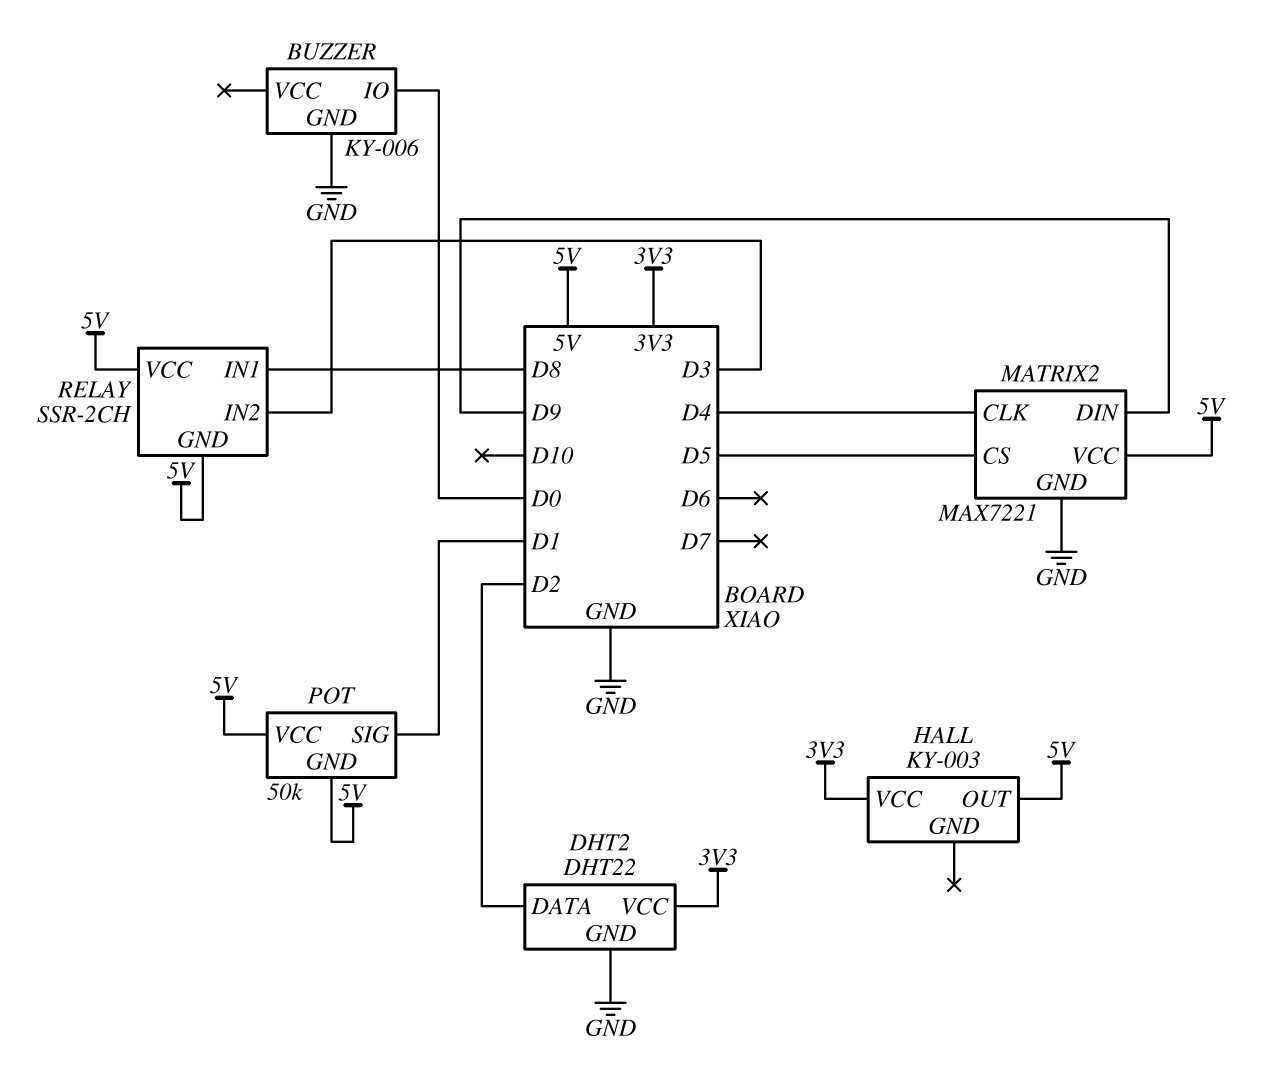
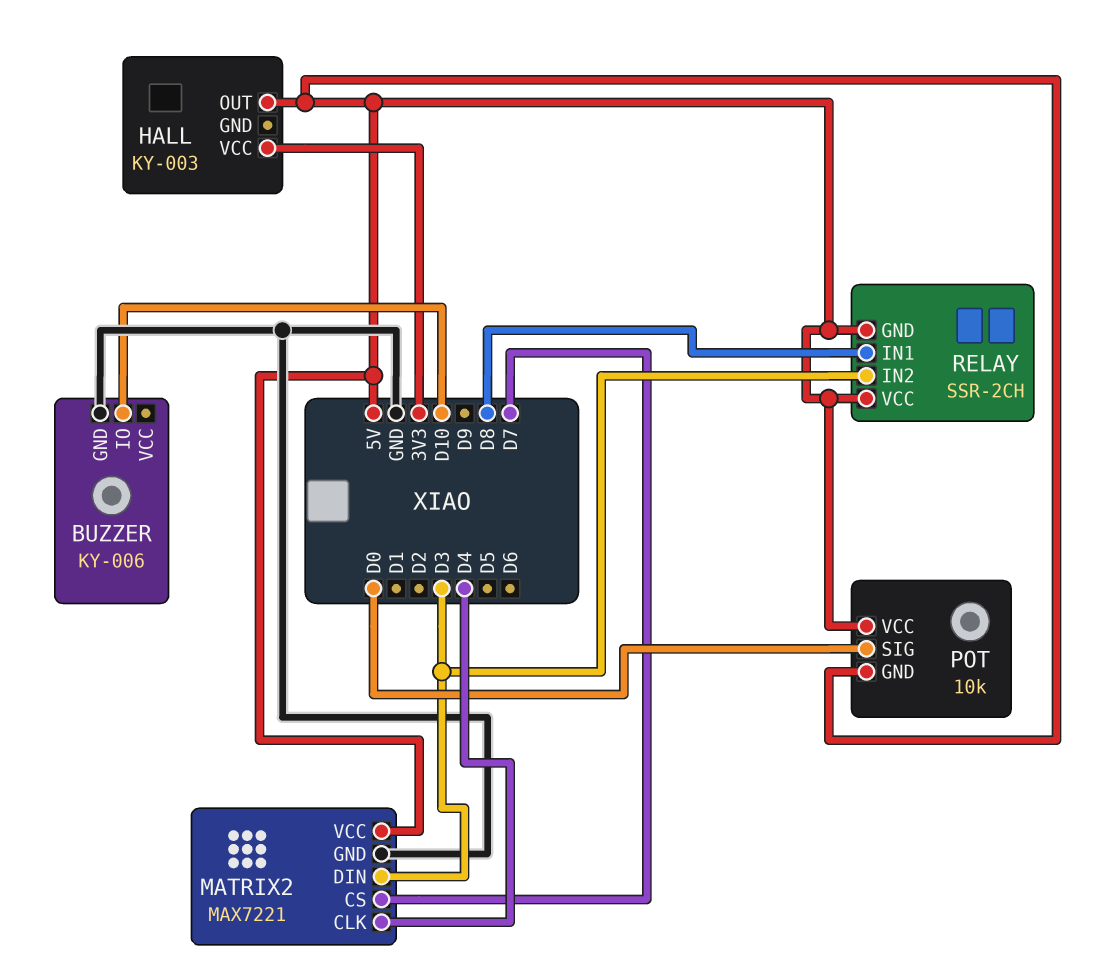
BUZZER pin IO: D0 -> D10
DHT2: DHT22 -> none
DHT2 pin DATA: D2 -> none
DHT2 pin GND: GND -> none
DHT2 pin VCC: 3V3 -> none
MATRIX2 pin CS: D5 -> D7
MATRIX2 pin DIN: D9 -> D3
POT: 50k -> 10k
POT pin SIG: D1 -> D0

